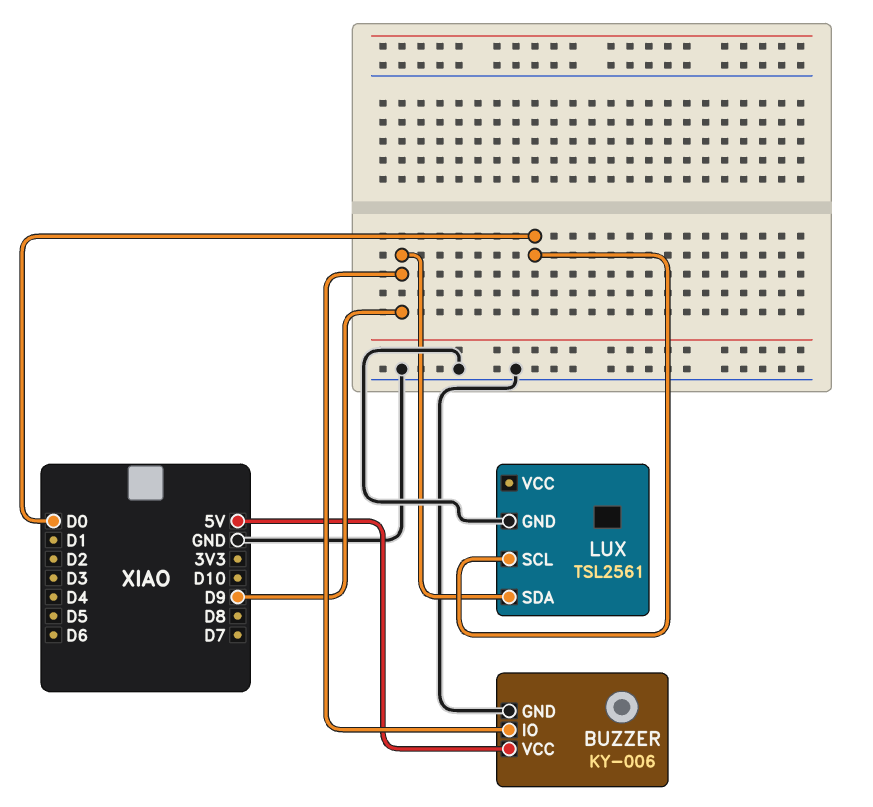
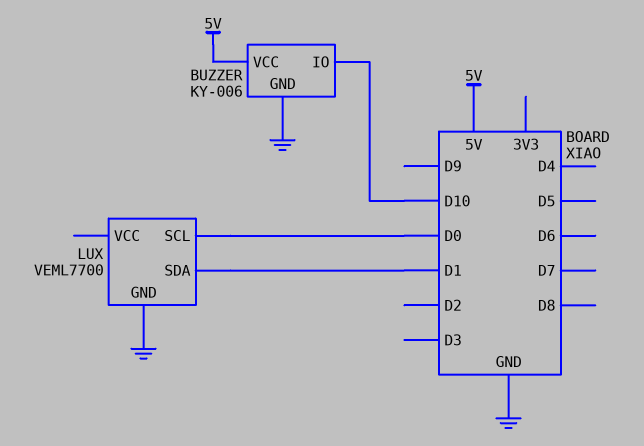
BUZZER pin IO: D9 -> D10
LUX: TSL2561 -> VEML7700
LUX pin SDA: D9 -> D1

